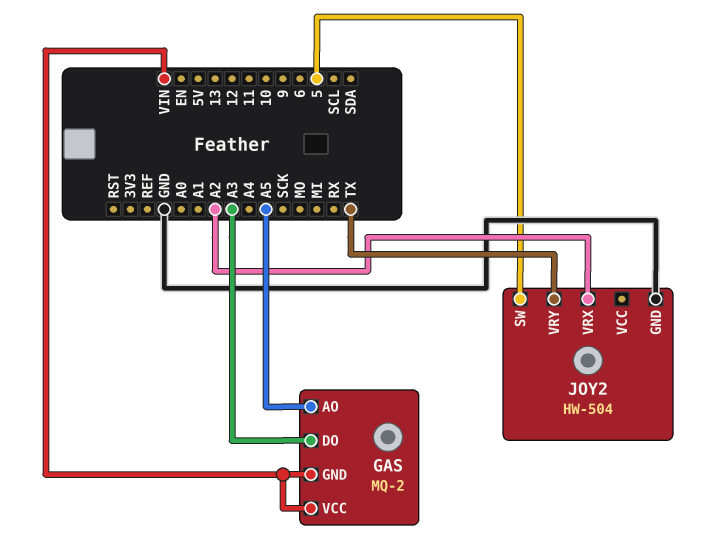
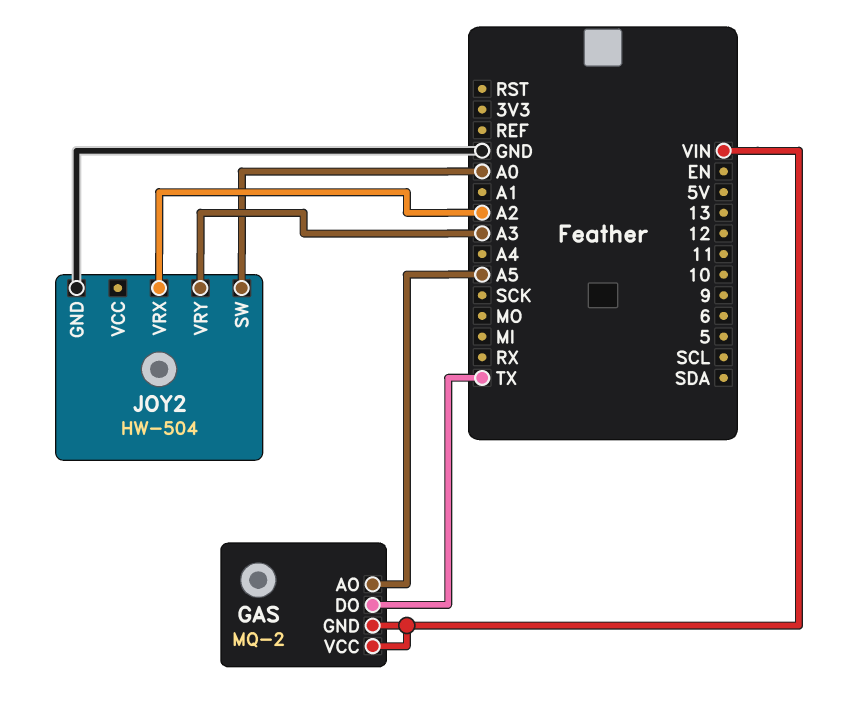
GAS pin DO: A3 -> TX
JOY2 pin SW: 5 -> A0
JOY2 pin VRY: TX -> A3

